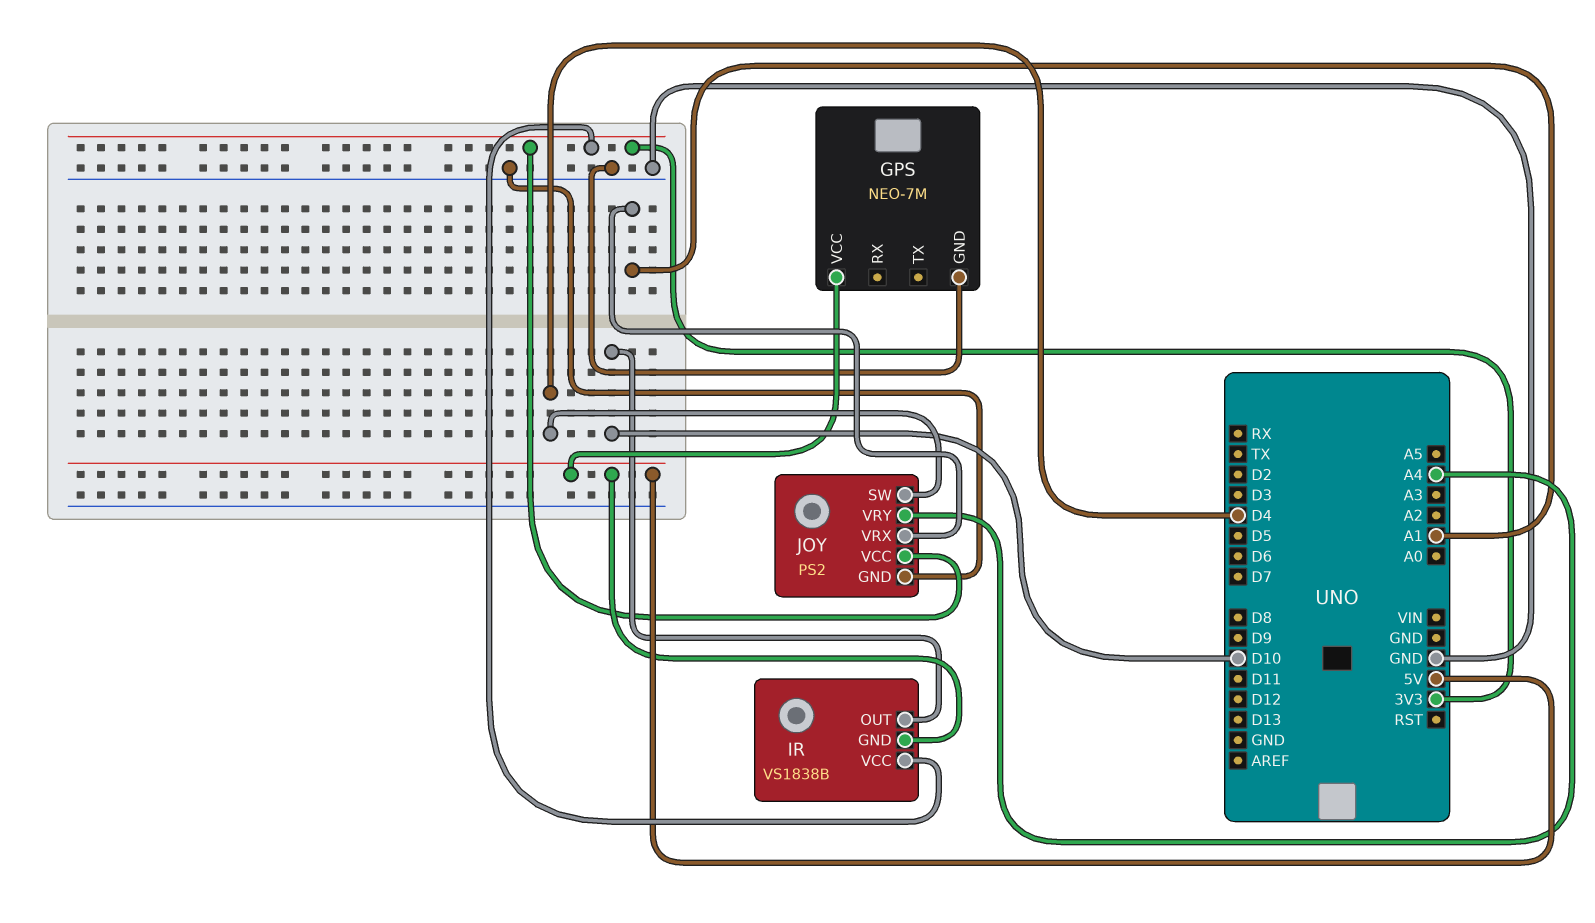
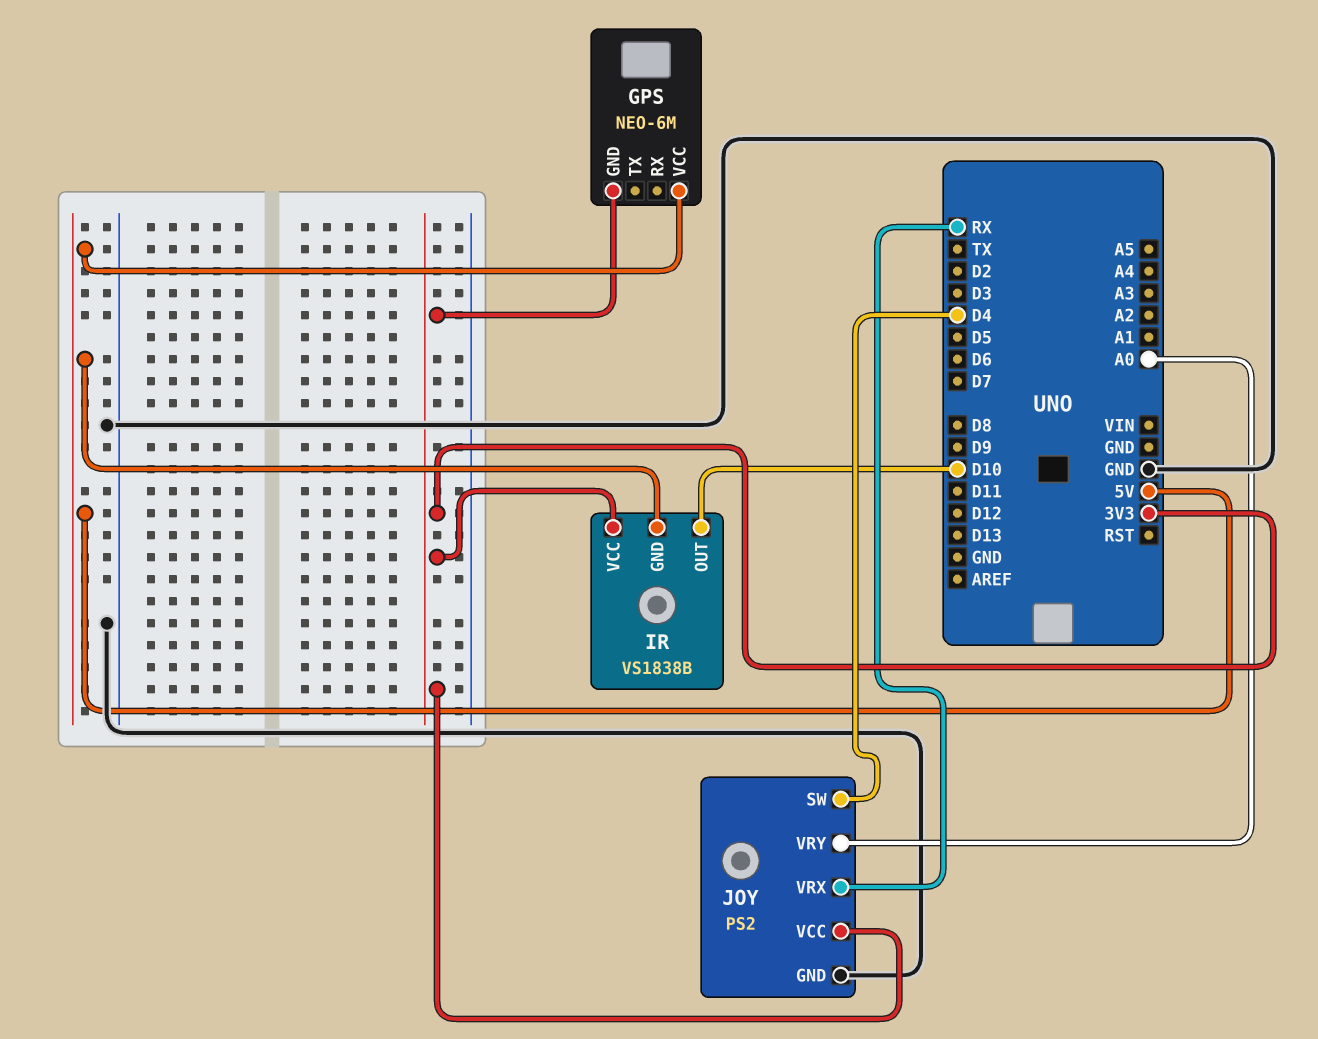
GPS: NEO-7M -> NEO-6M
GPS pin GND: GND -> 3V3
JOY pin VRX: A1 -> RX
JOY pin VRY: A4 -> A0

